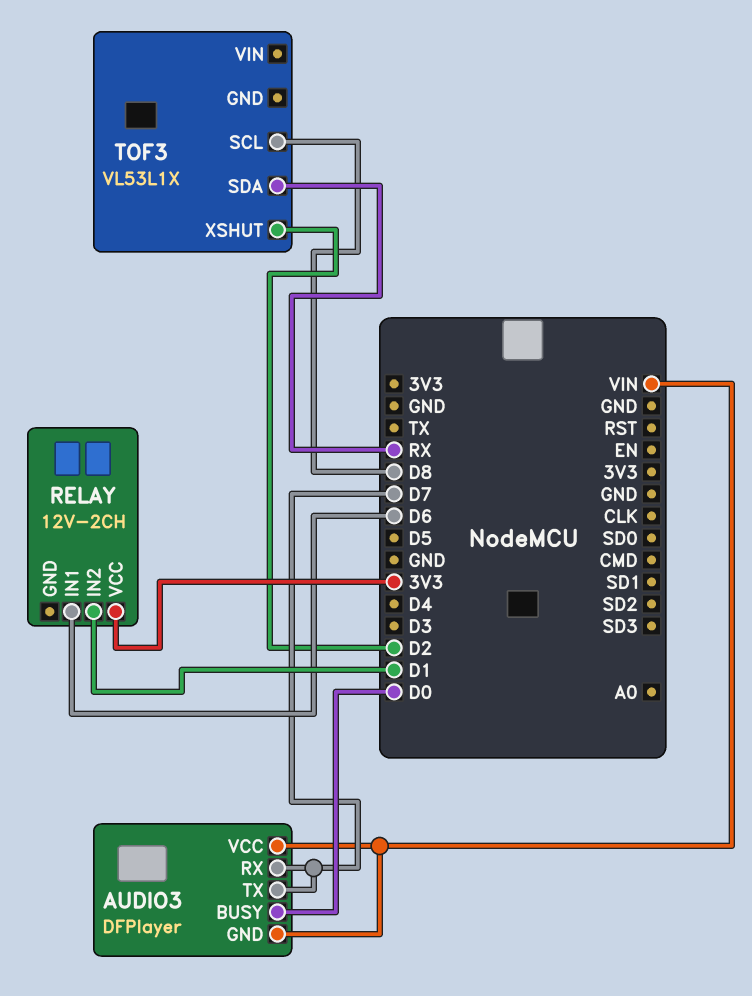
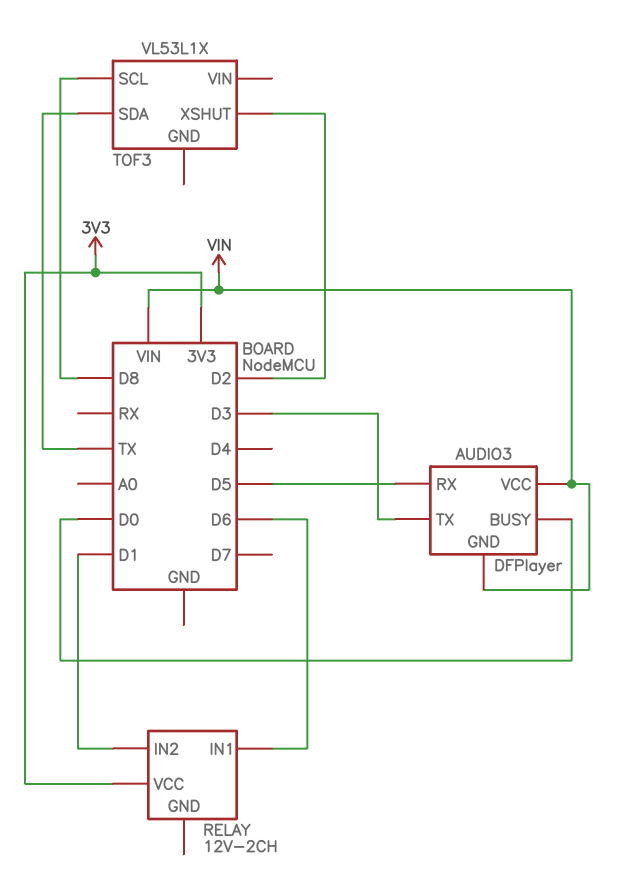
AUDIO3 pin RX: D7 -> D5
AUDIO3 pin TX: D7 -> D3
TOF3 pin SDA: RX -> TX

